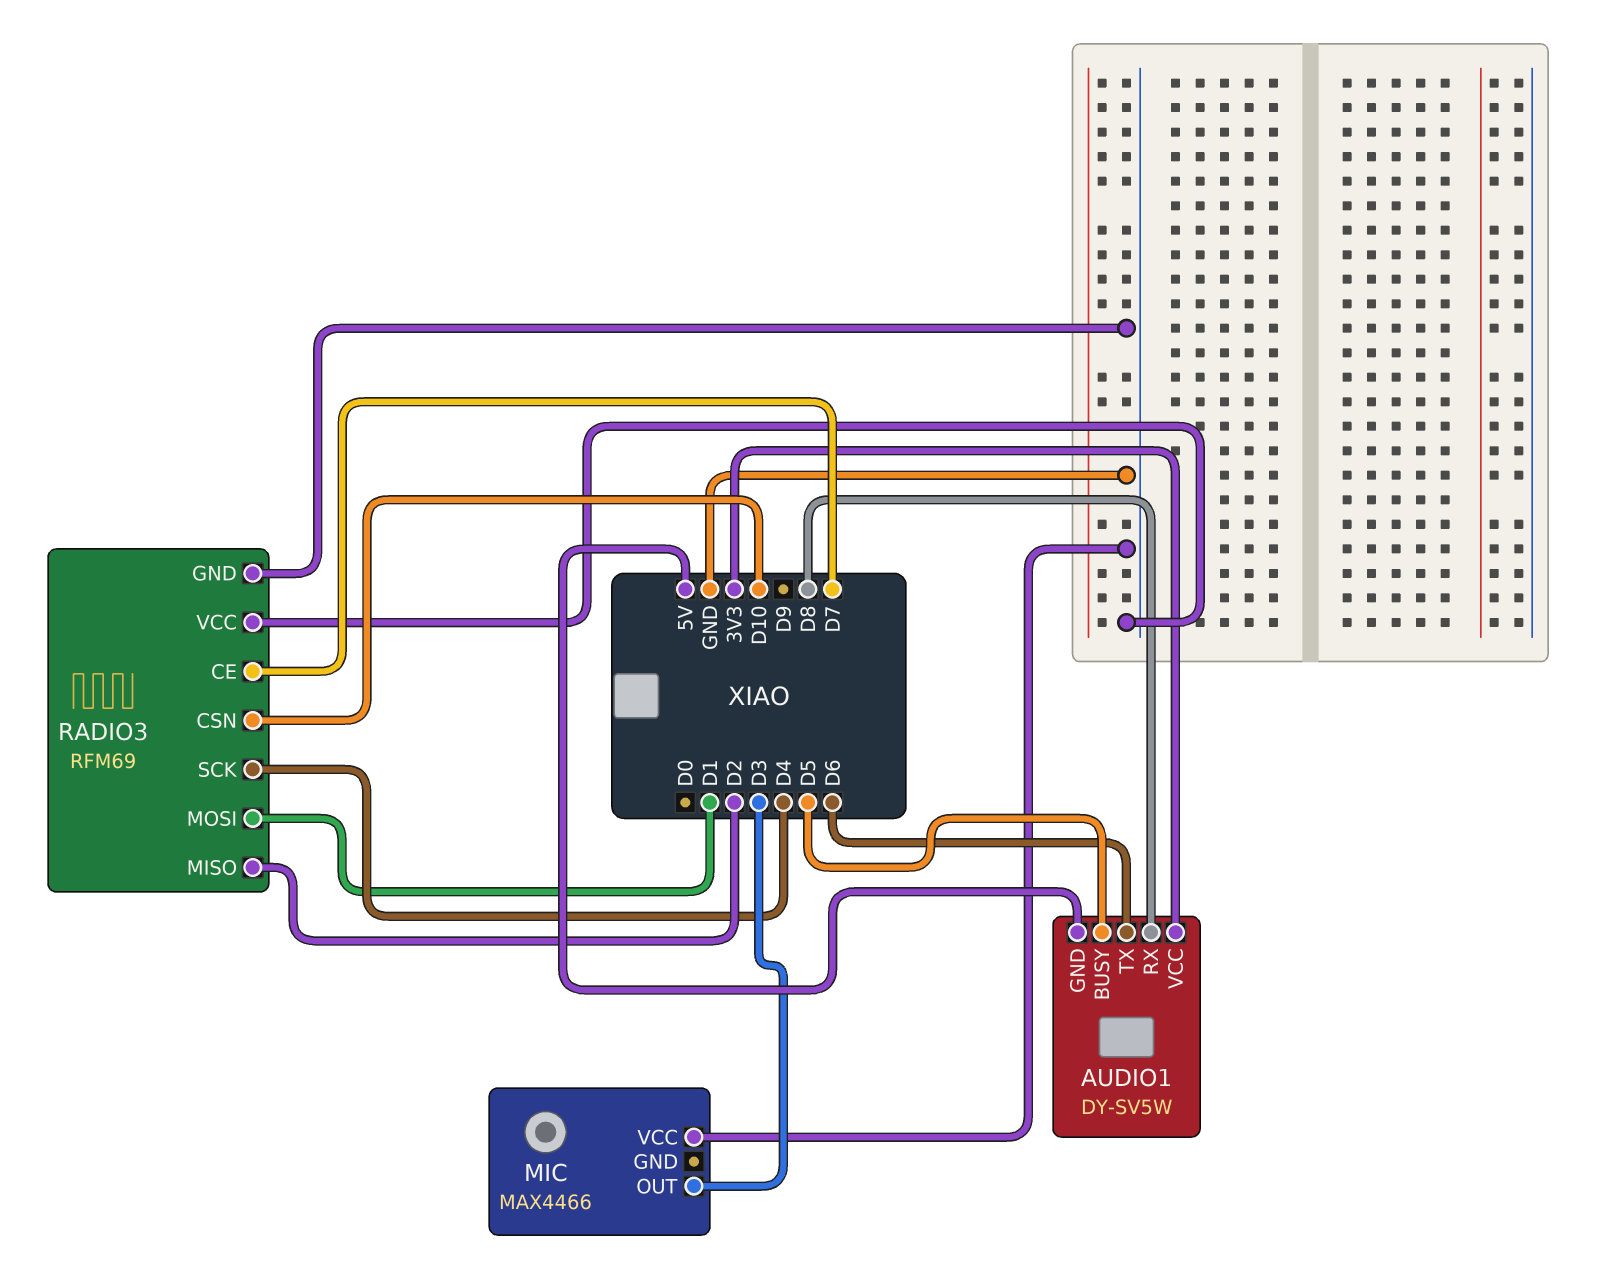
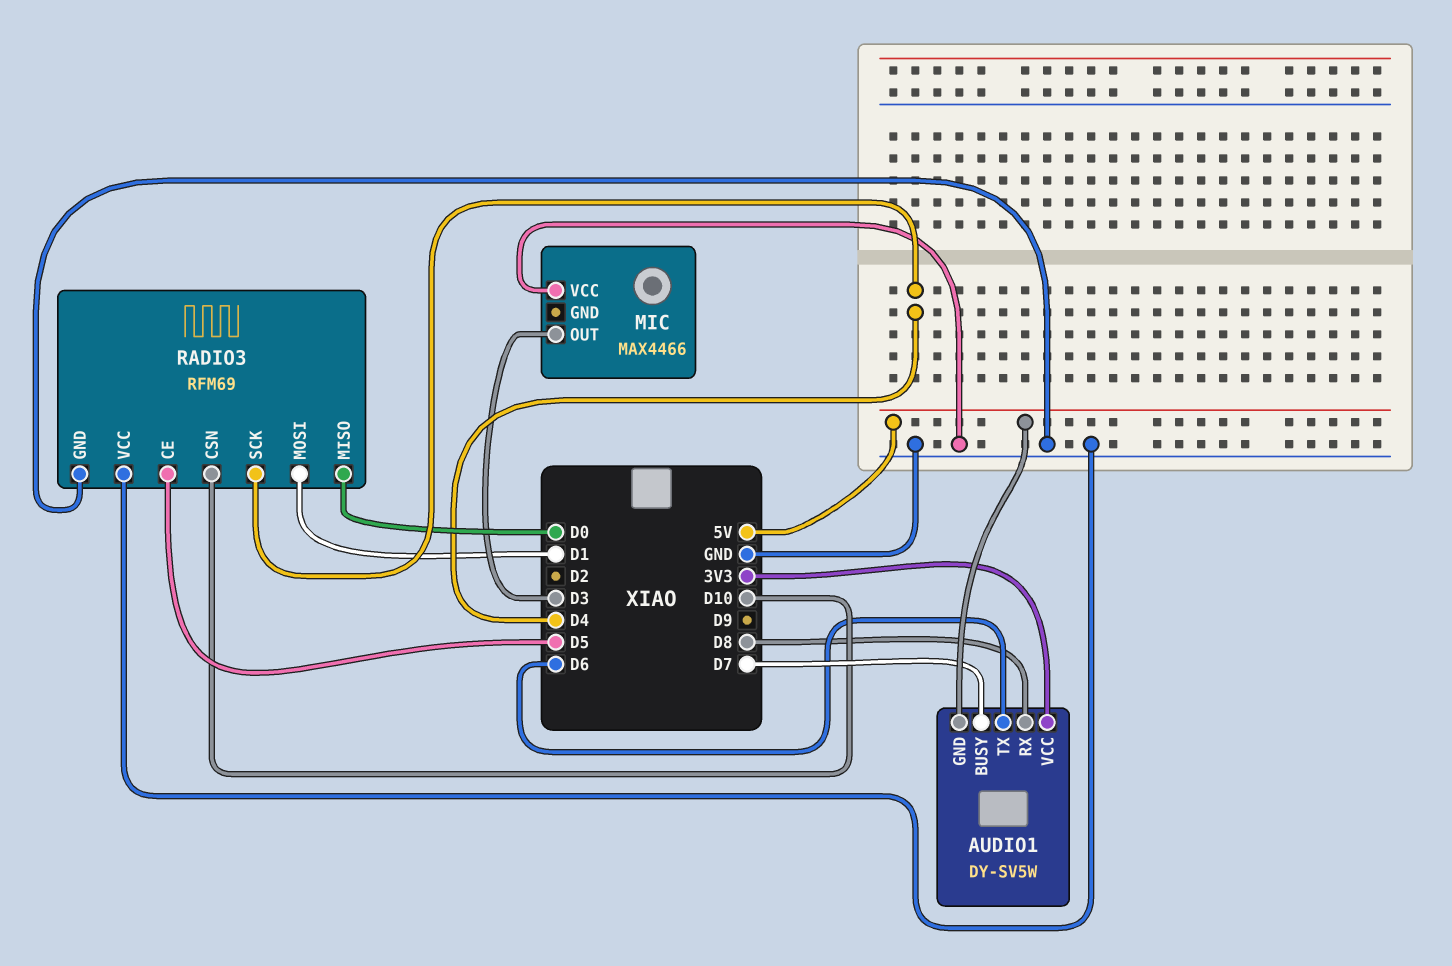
AUDIO1 pin BUSY: D5 -> D7
RADIO3 pin CE: D7 -> D5
RADIO3 pin MISO: D2 -> D0

